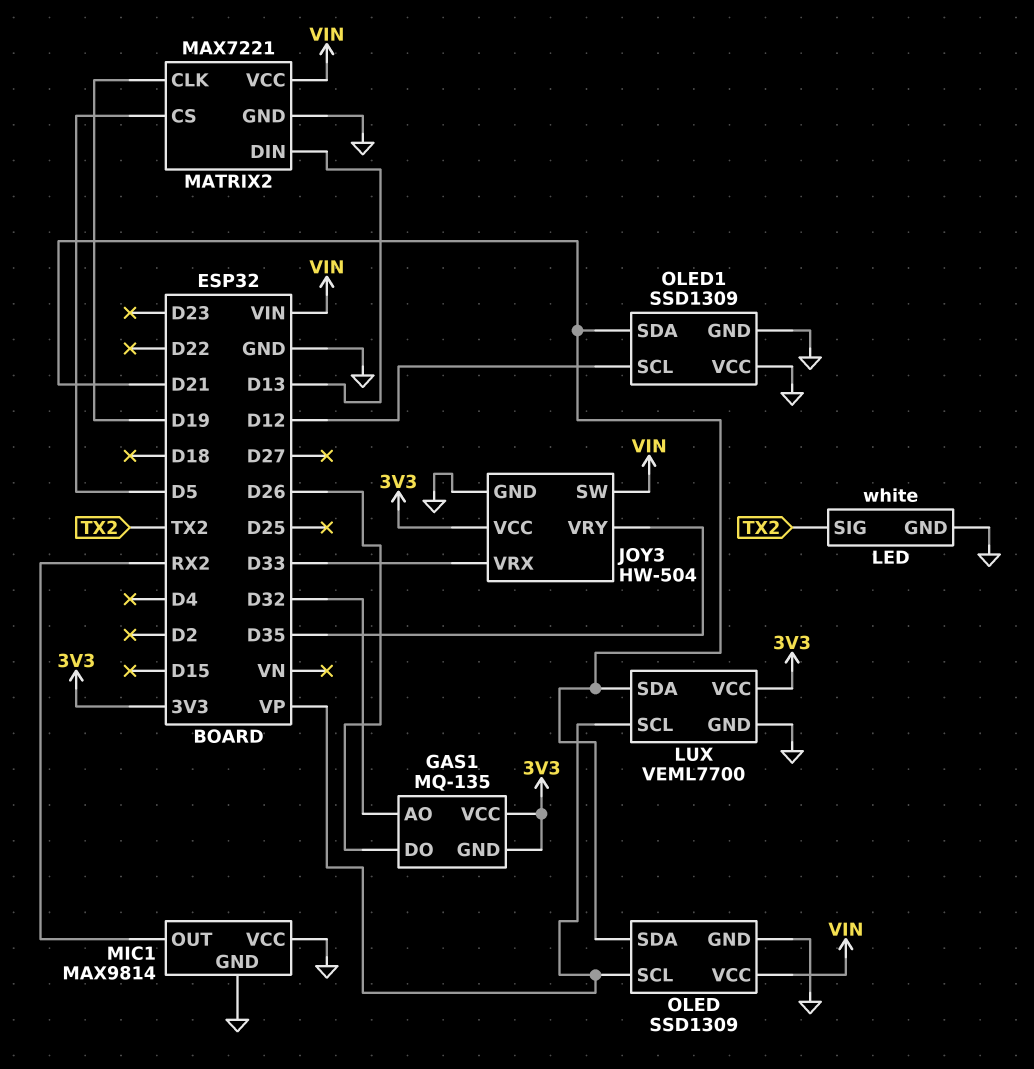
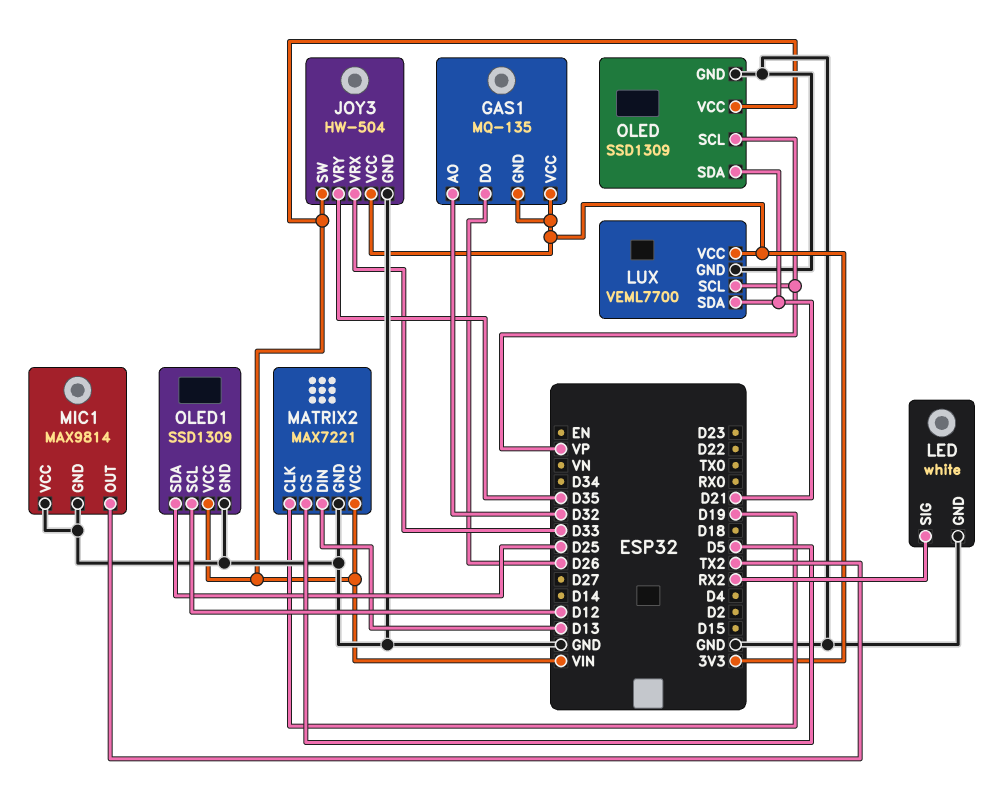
LED pin SIG: TX2 -> RX2
MIC1 pin OUT: RX2 -> TX2
OLED1 pin SDA: D21 -> D25
OLED1 pin VCC: GND -> VIN

